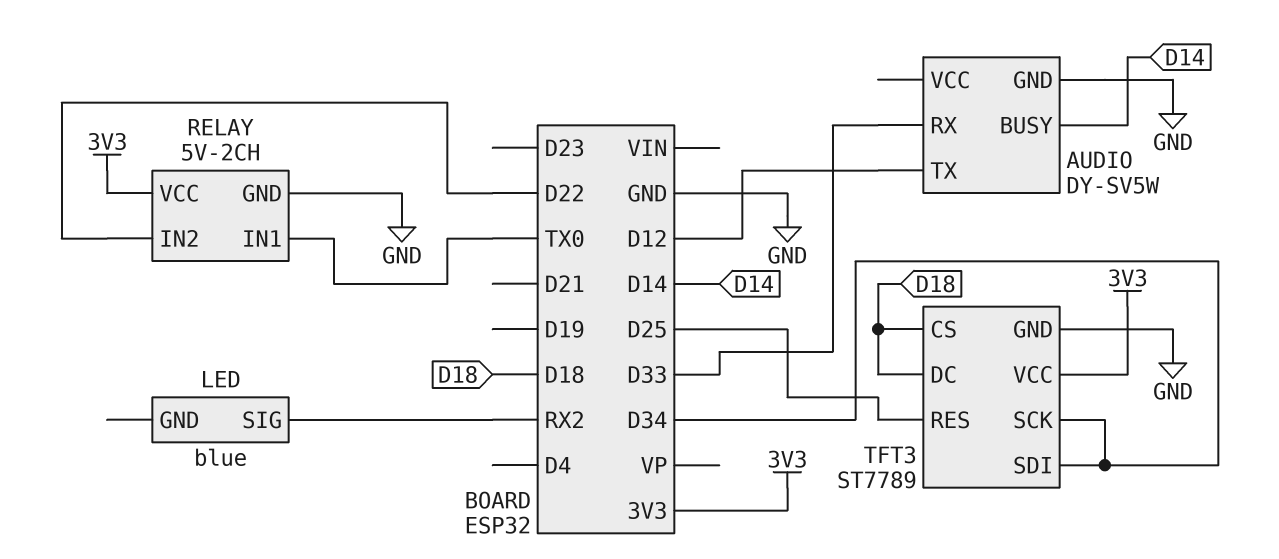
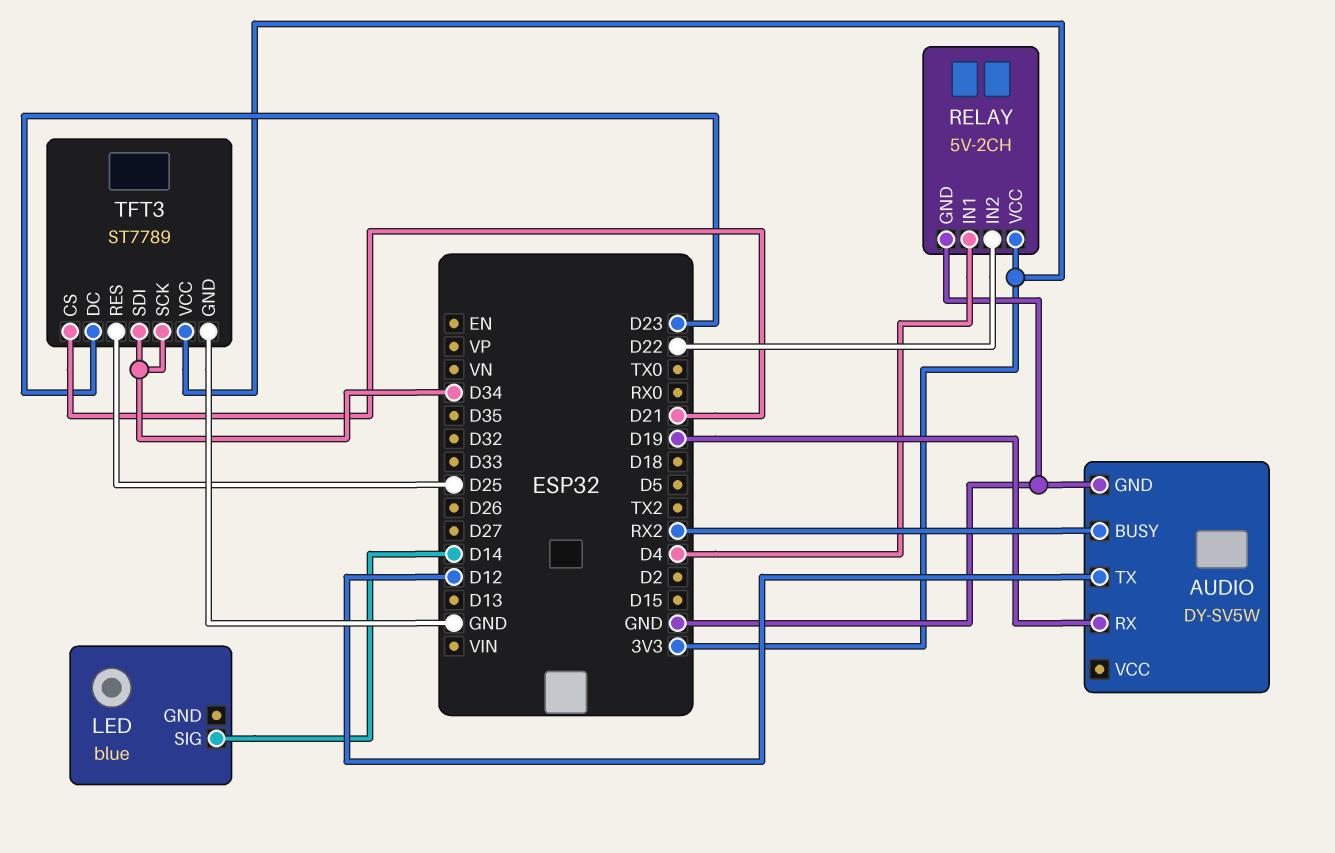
AUDIO pin BUSY: D14 -> RX2
AUDIO pin RX: D33 -> D19
LED pin SIG: RX2 -> D14
RELAY pin IN1: TX0 -> D4
TFT3 pin CS: D18 -> D21
TFT3 pin DC: D18 -> D23

